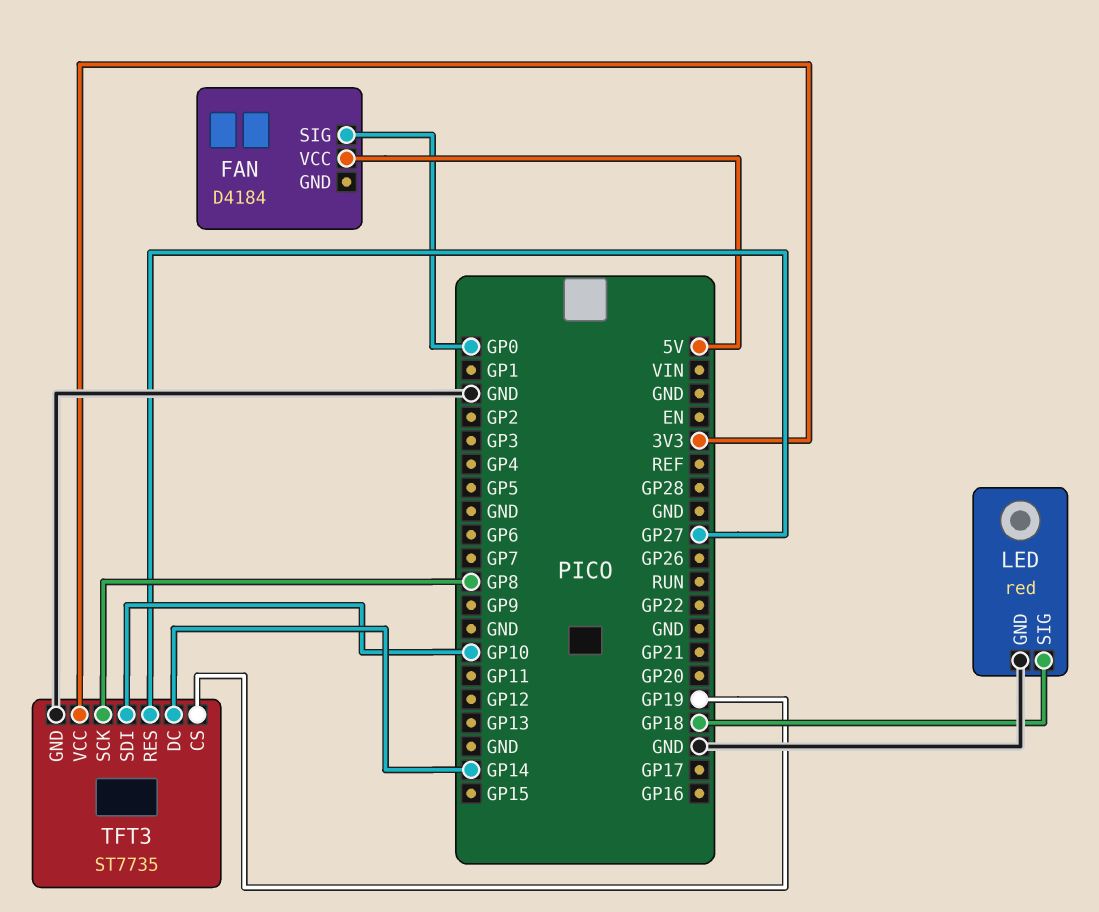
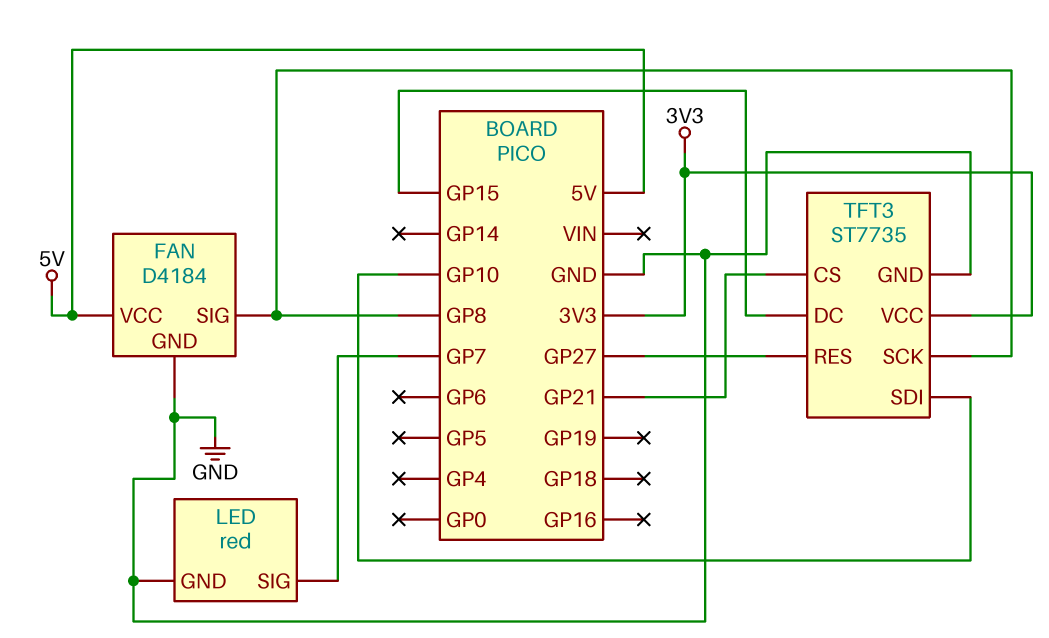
FAN pin GND: none -> GND
FAN pin SIG: GP0 -> GP8
LED pin SIG: GP18 -> GP7
TFT3 pin CS: GP19 -> GP21
TFT3 pin DC: GP14 -> GP15

